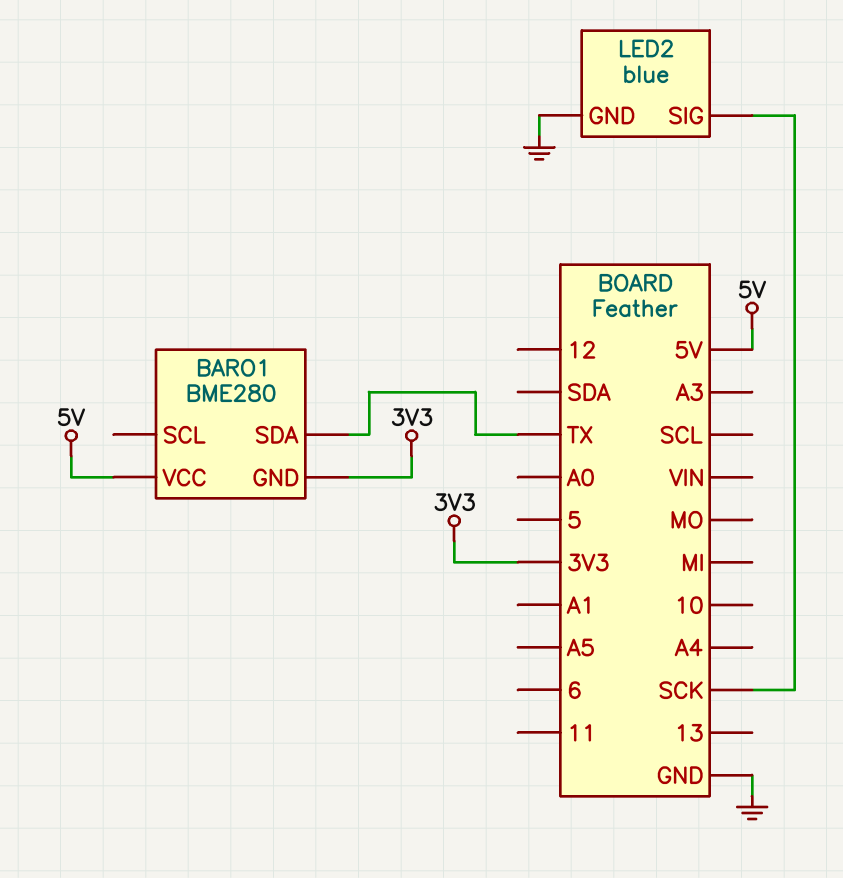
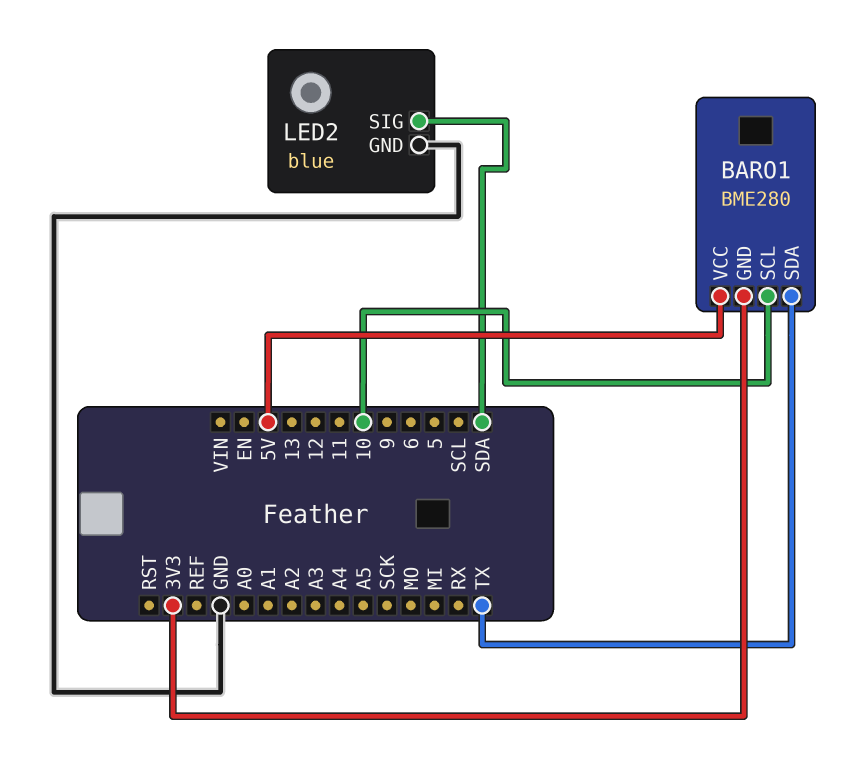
BARO1 pin SCL: none -> 10
LED2 pin SIG: SCK -> SDA

